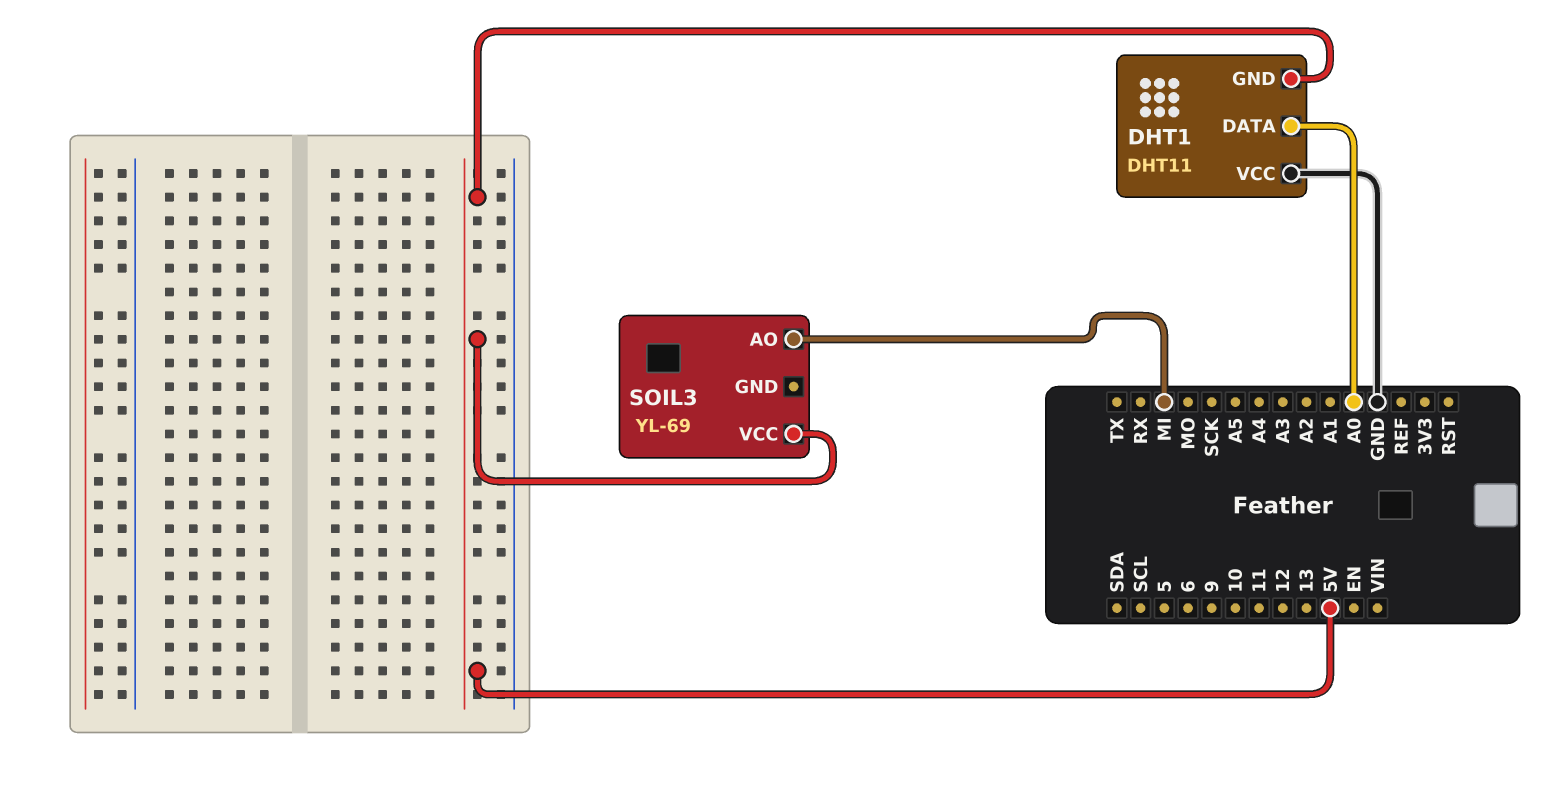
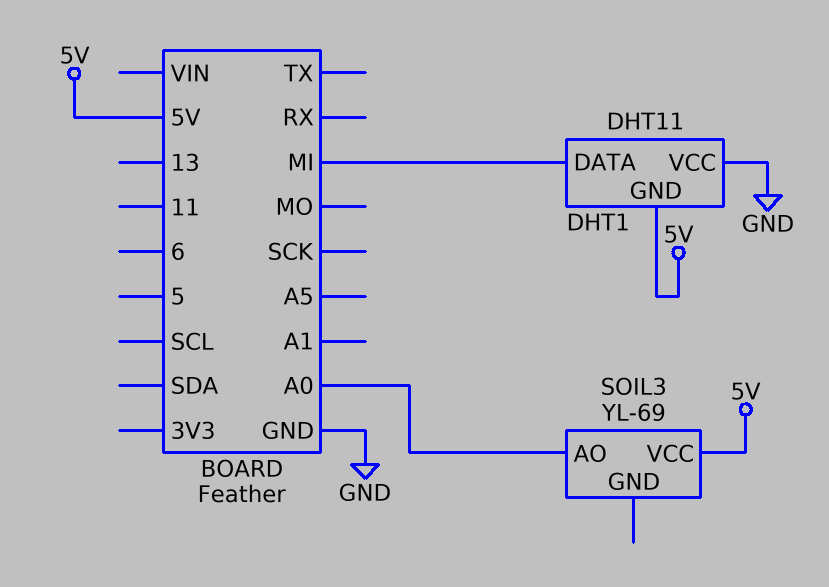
DHT1 pin DATA: A0 -> MI
SOIL3 pin AO: MI -> A0

